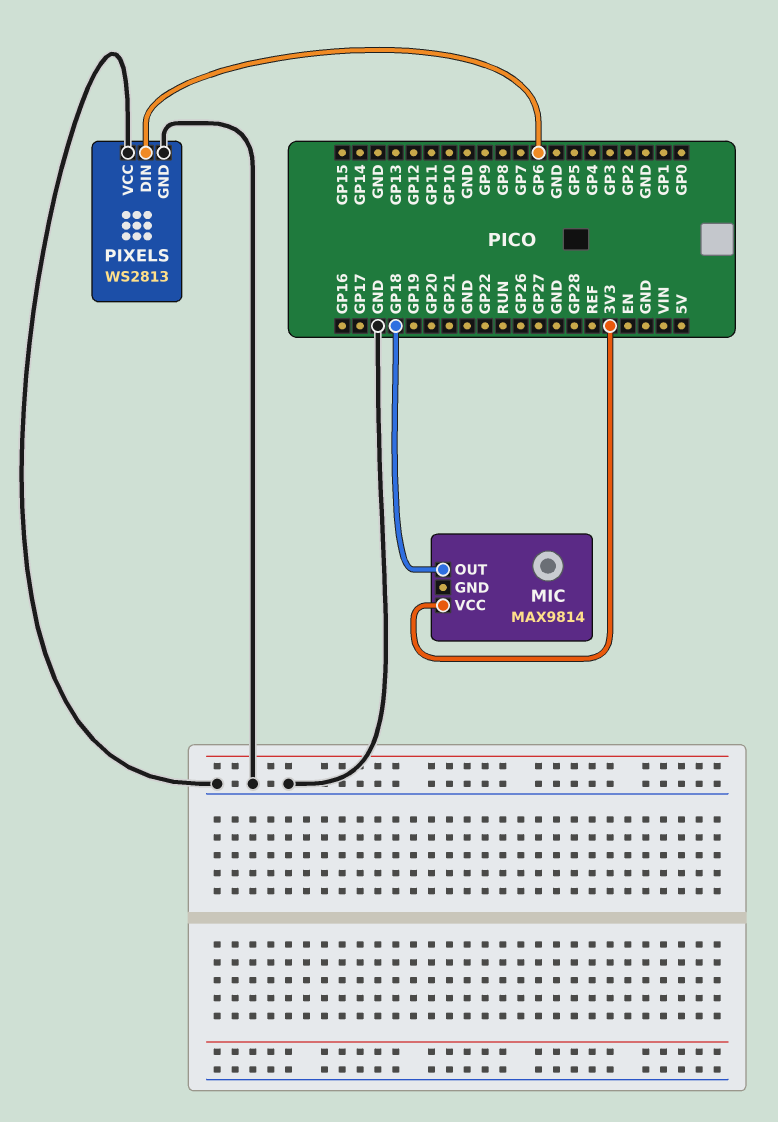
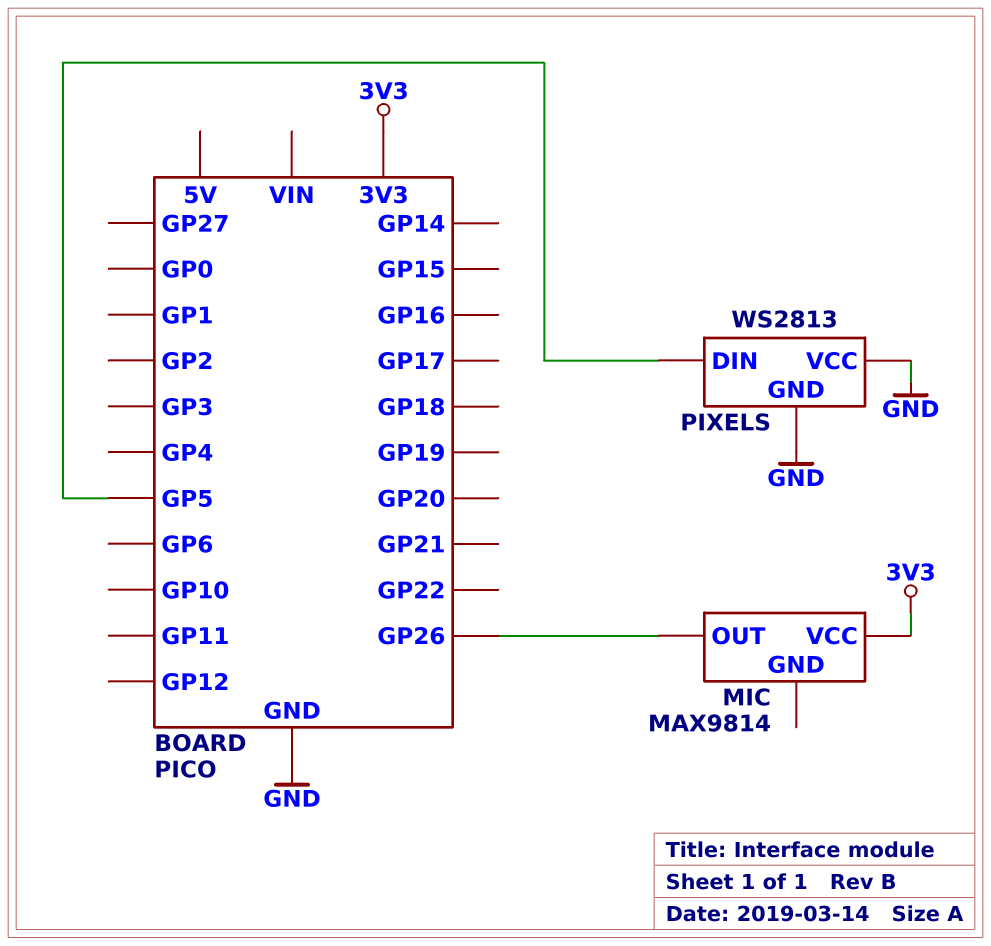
MIC pin OUT: GP18 -> GP26
PIXELS pin DIN: GP6 -> GP5

